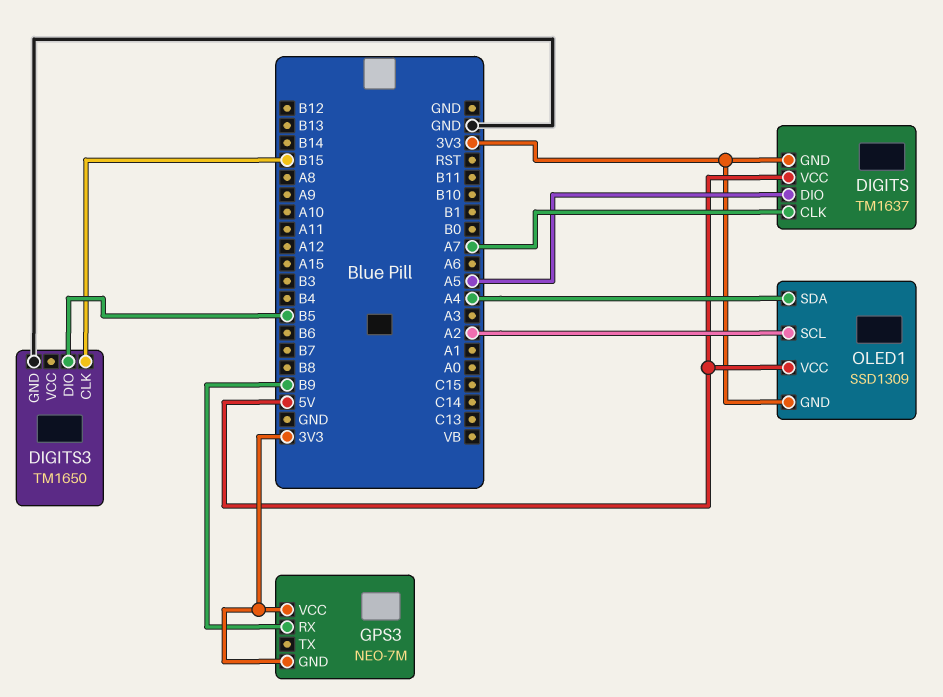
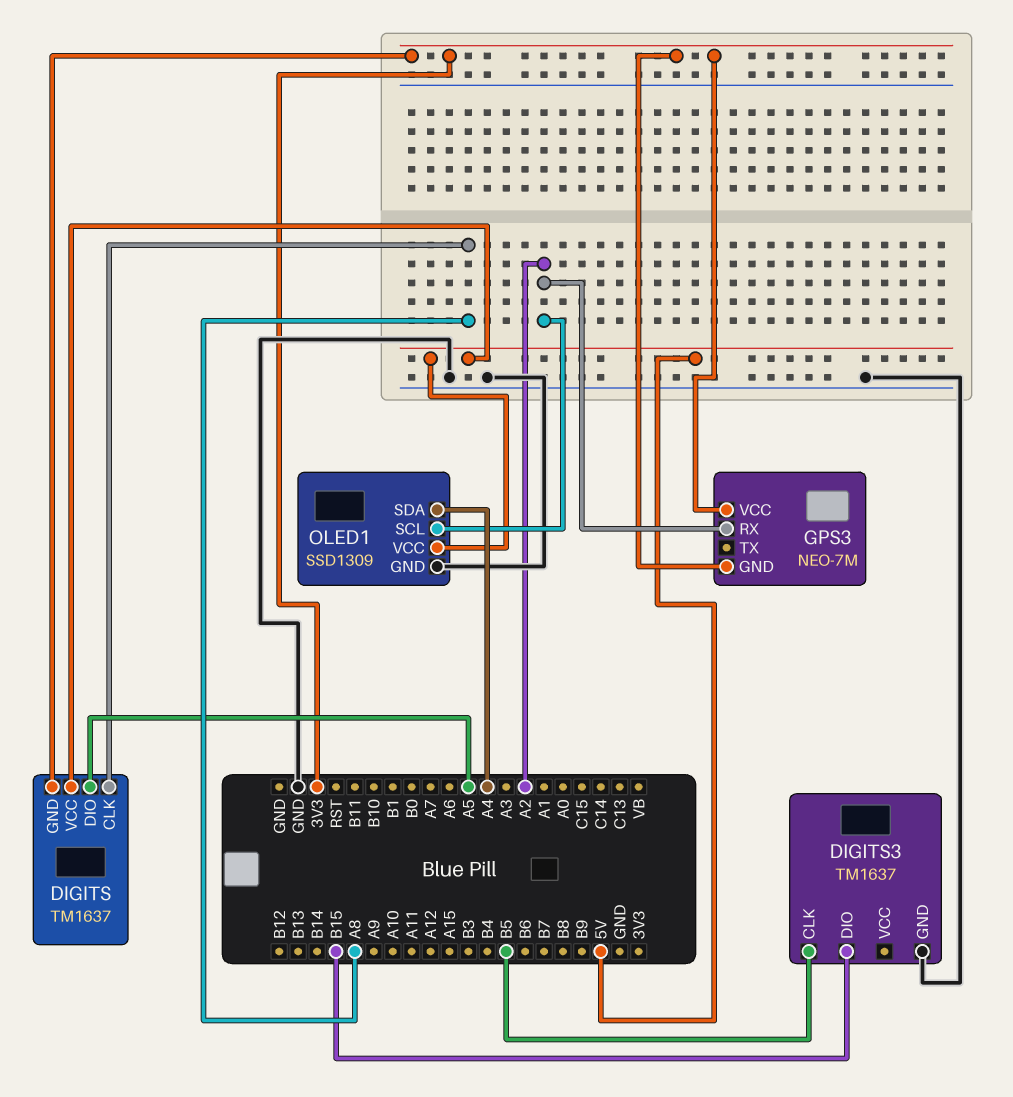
DIGITS pin CLK: A7 -> A8
DIGITS3: TM1650 -> TM1637
DIGITS3 pin CLK: B15 -> B5
DIGITS3 pin DIO: B5 -> B15
GPS3 pin RX: B9 -> A2
OLED1 pin GND: 3V3 -> GND

